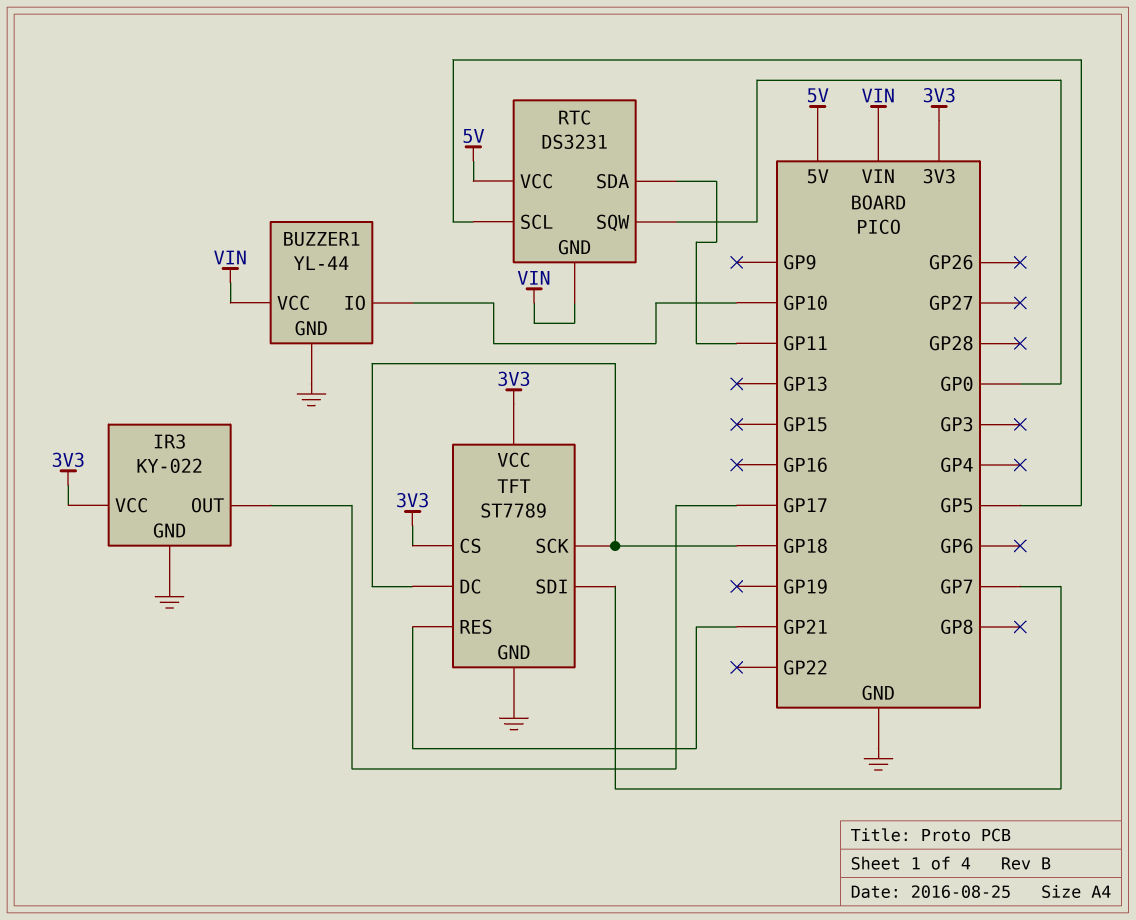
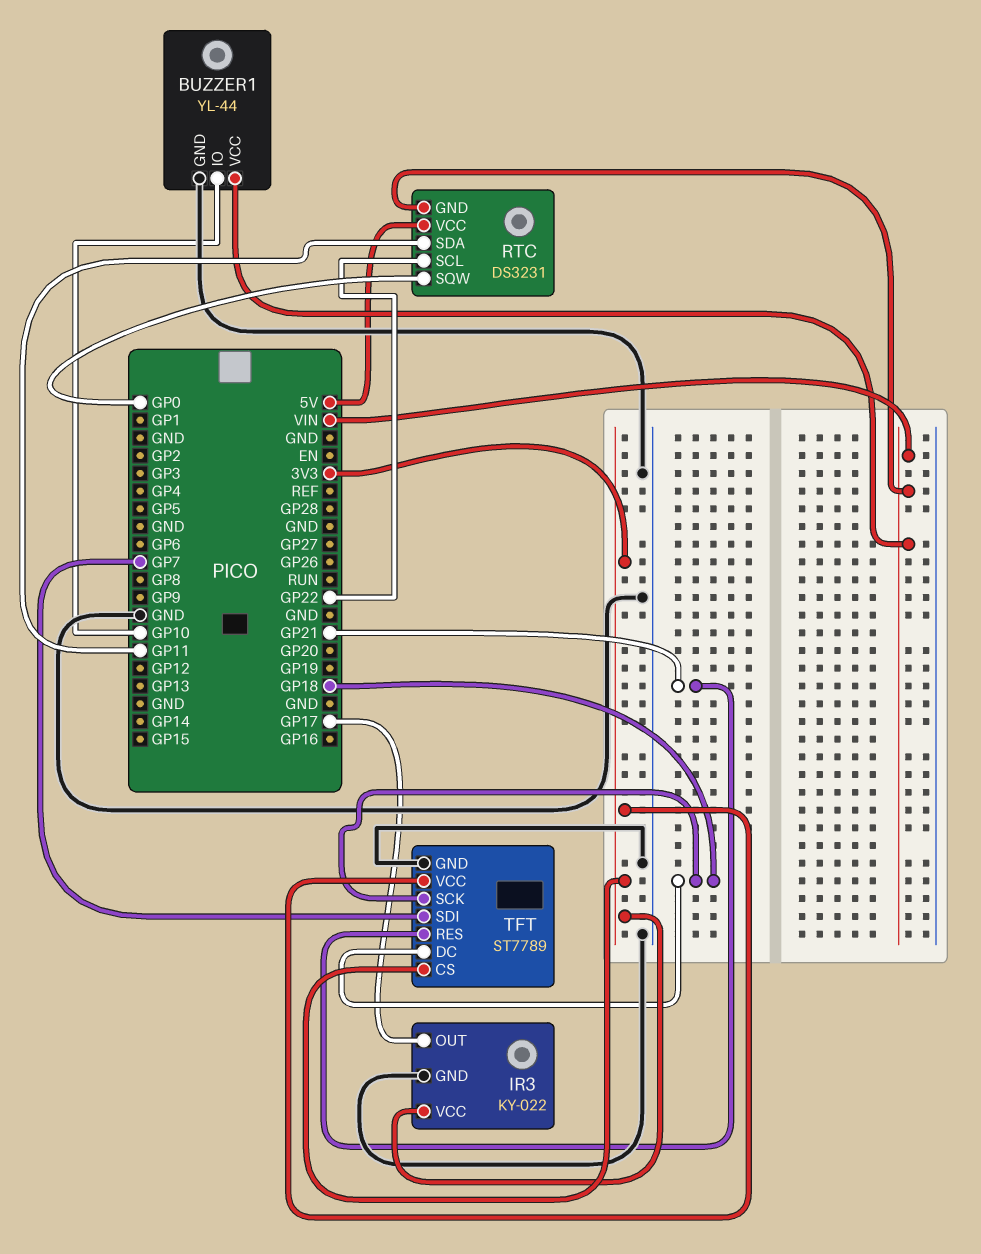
RTC pin SCL: GP5 -> GP22

